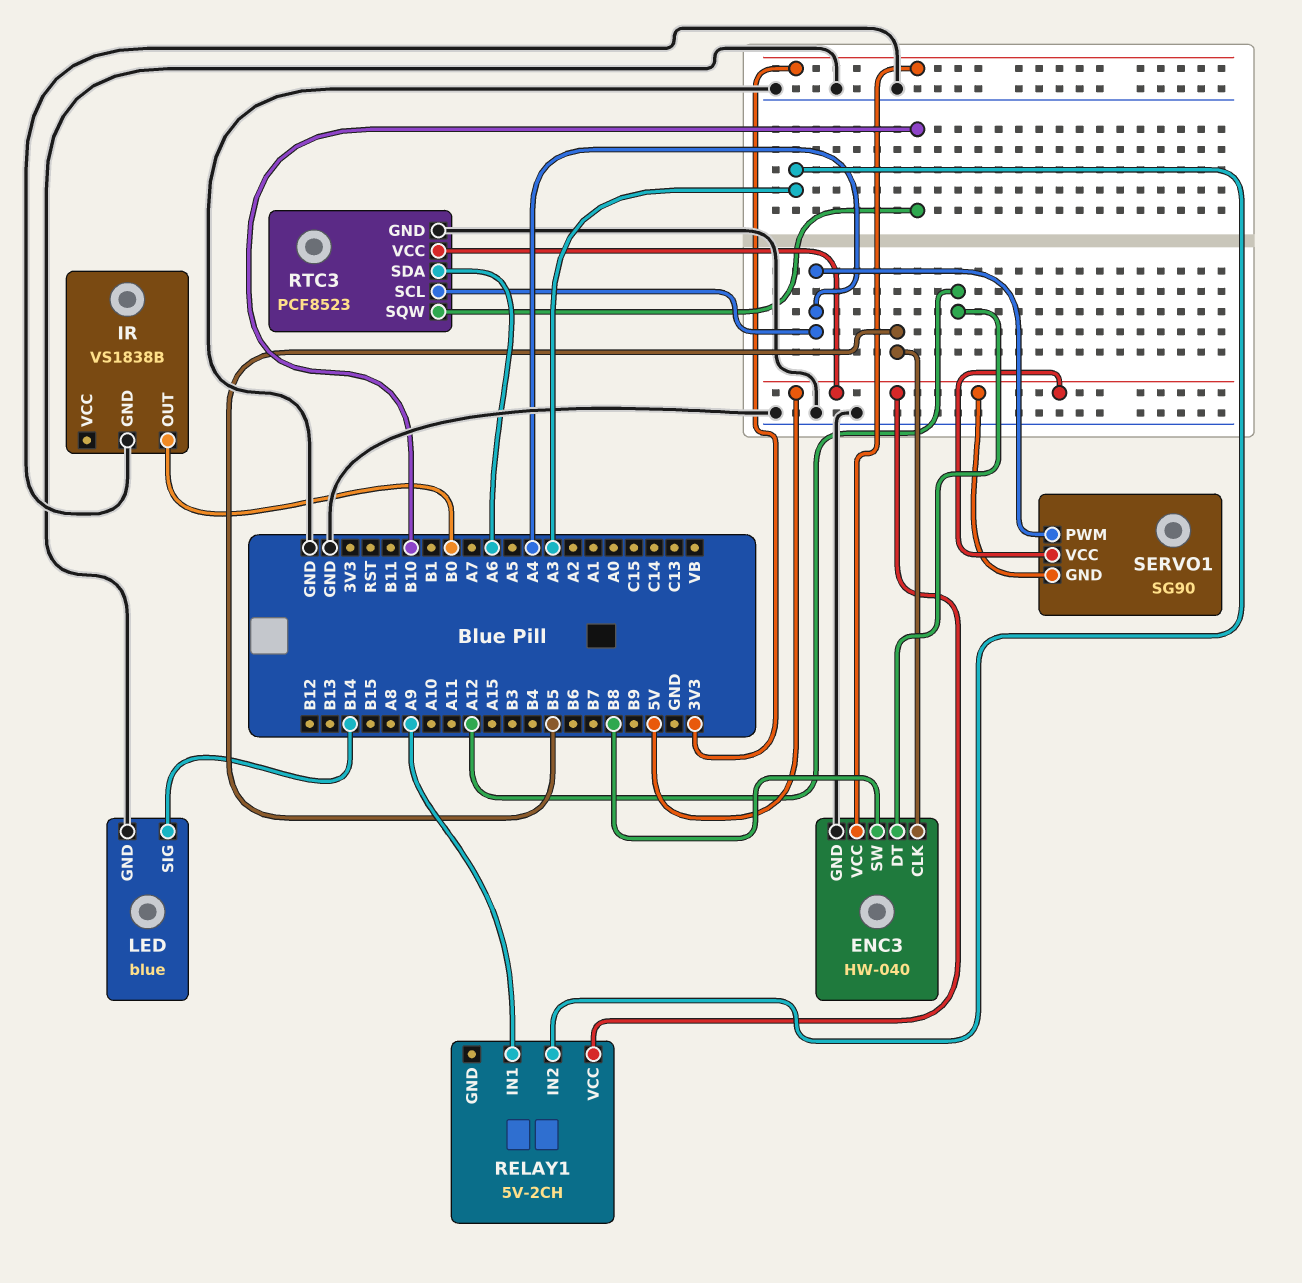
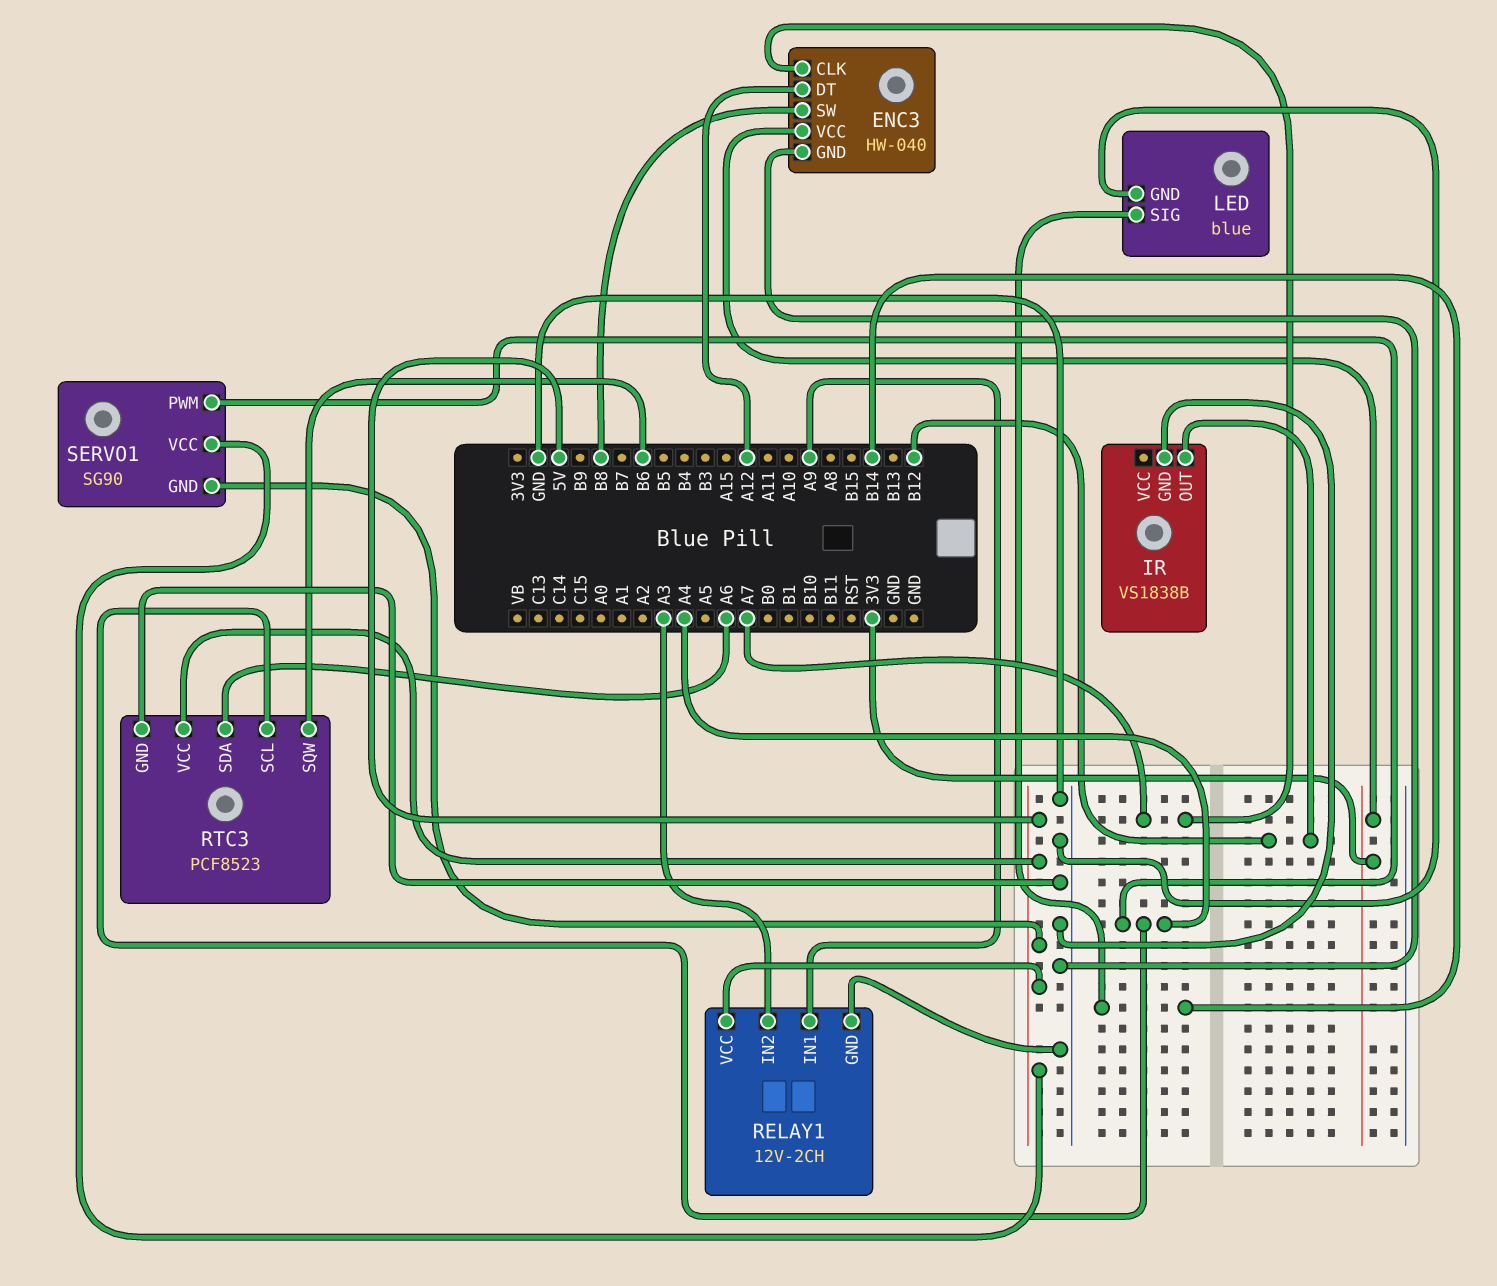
ENC3 pin CLK: B5 -> A7
IR pin OUT: B0 -> B12
RELAY1: 5V-2CH -> 12V-2CH
RELAY1 pin GND: none -> GND
RTC3 pin SQW: B10 -> B6

